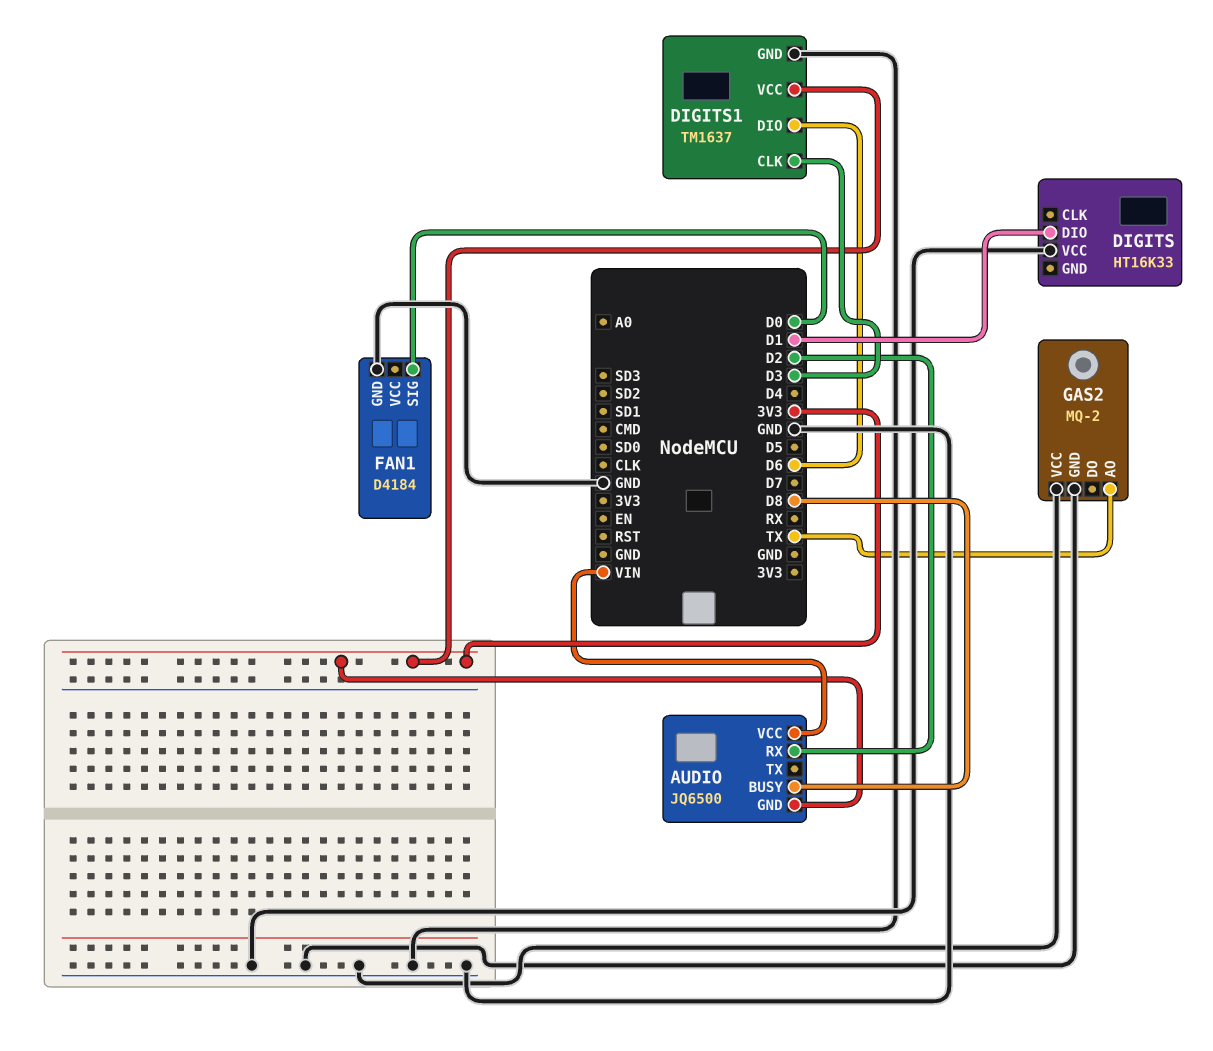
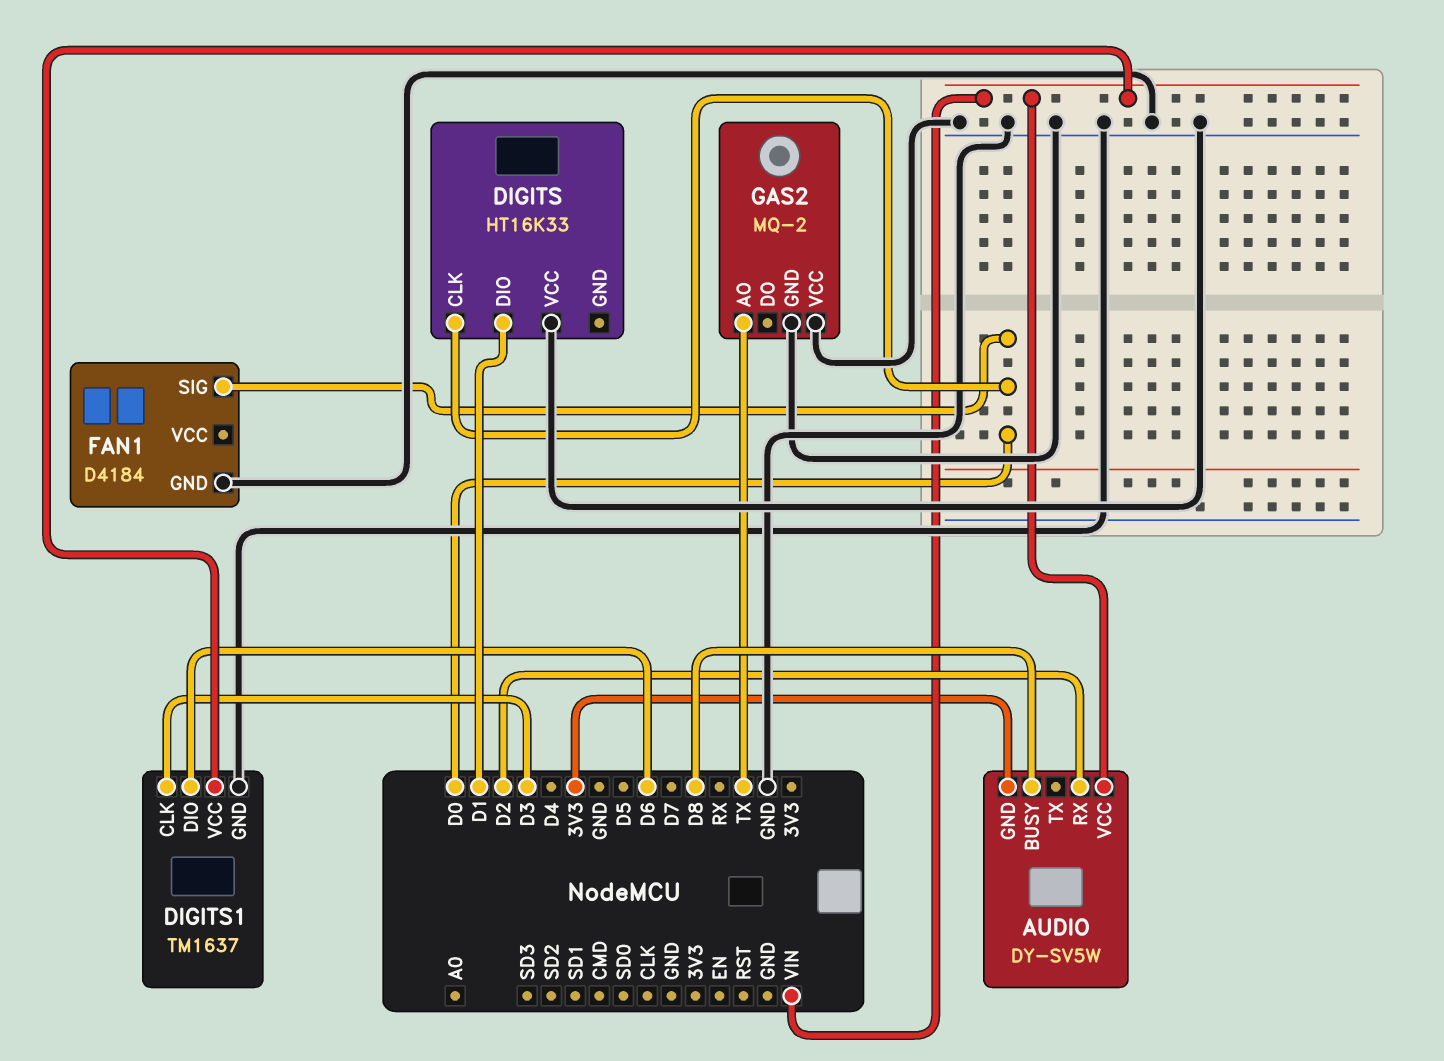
AUDIO: JQ6500 -> DY-SV5W
DIGITS pin CLK: none -> D0
DIGITS1 pin VCC: 3V3 -> VIN

